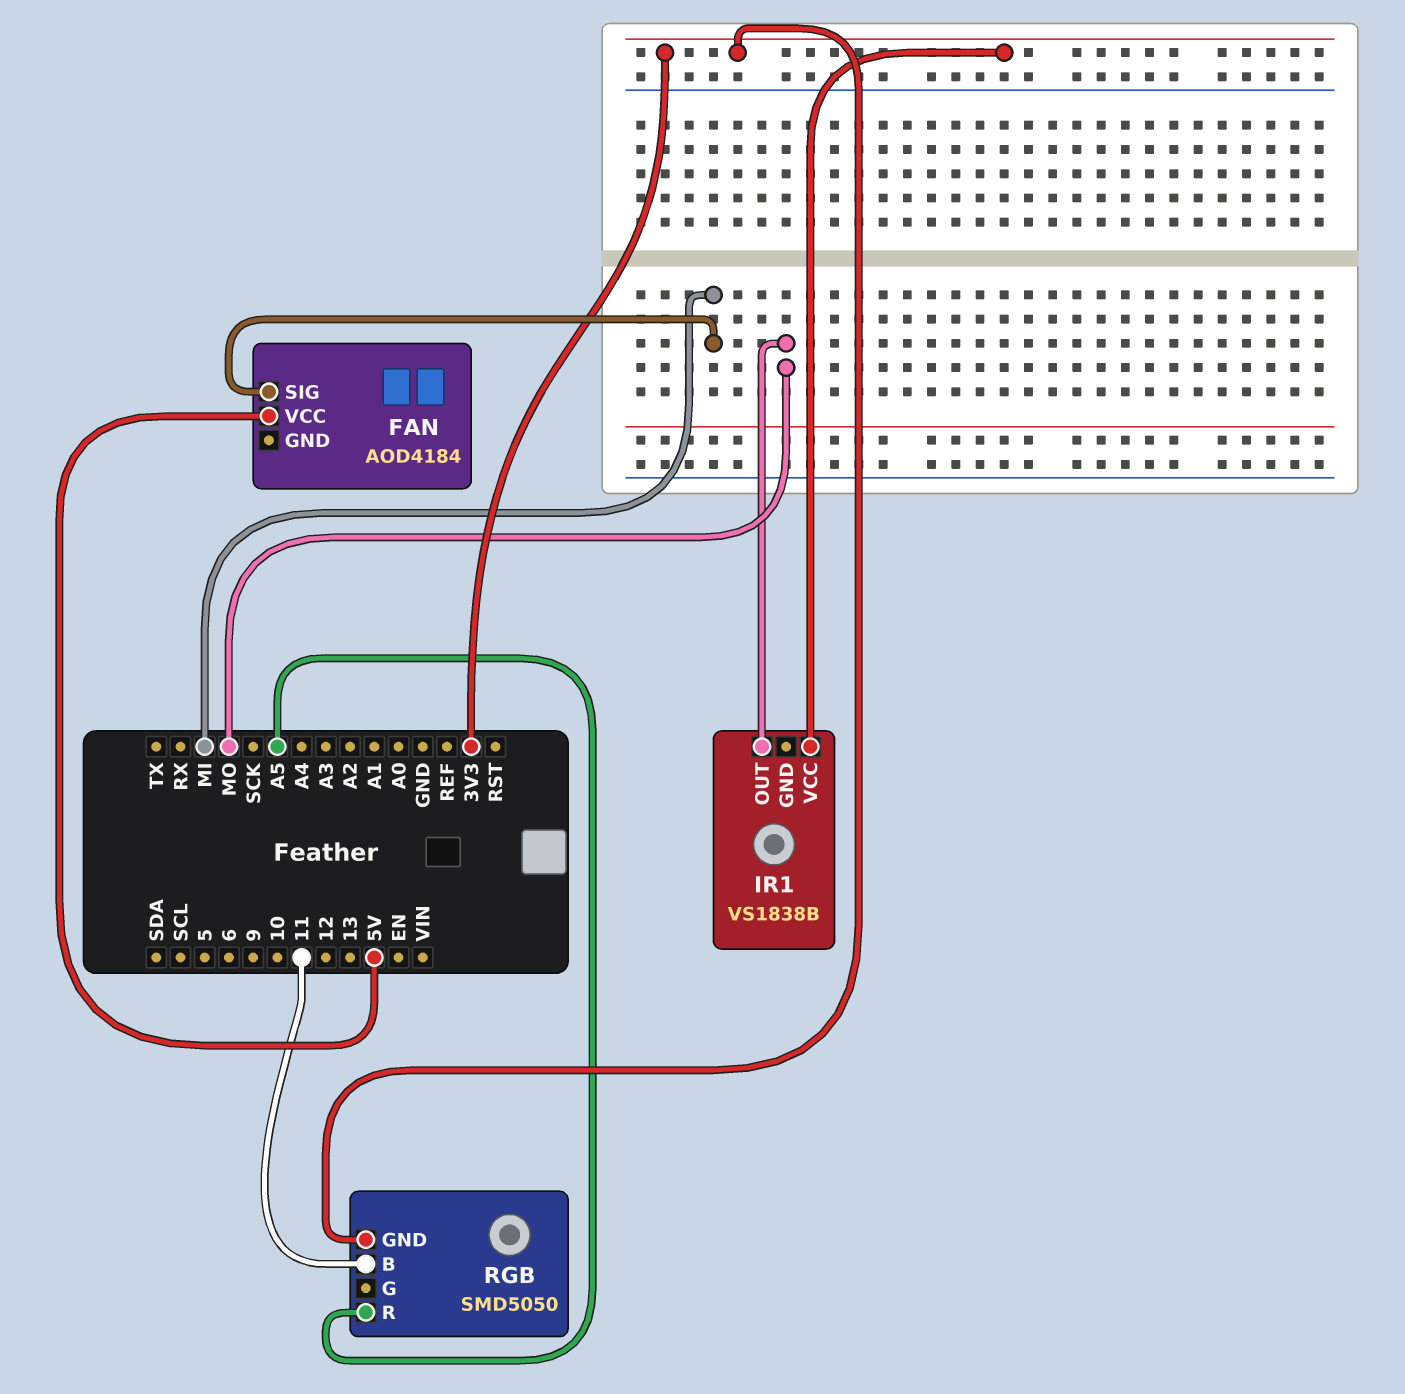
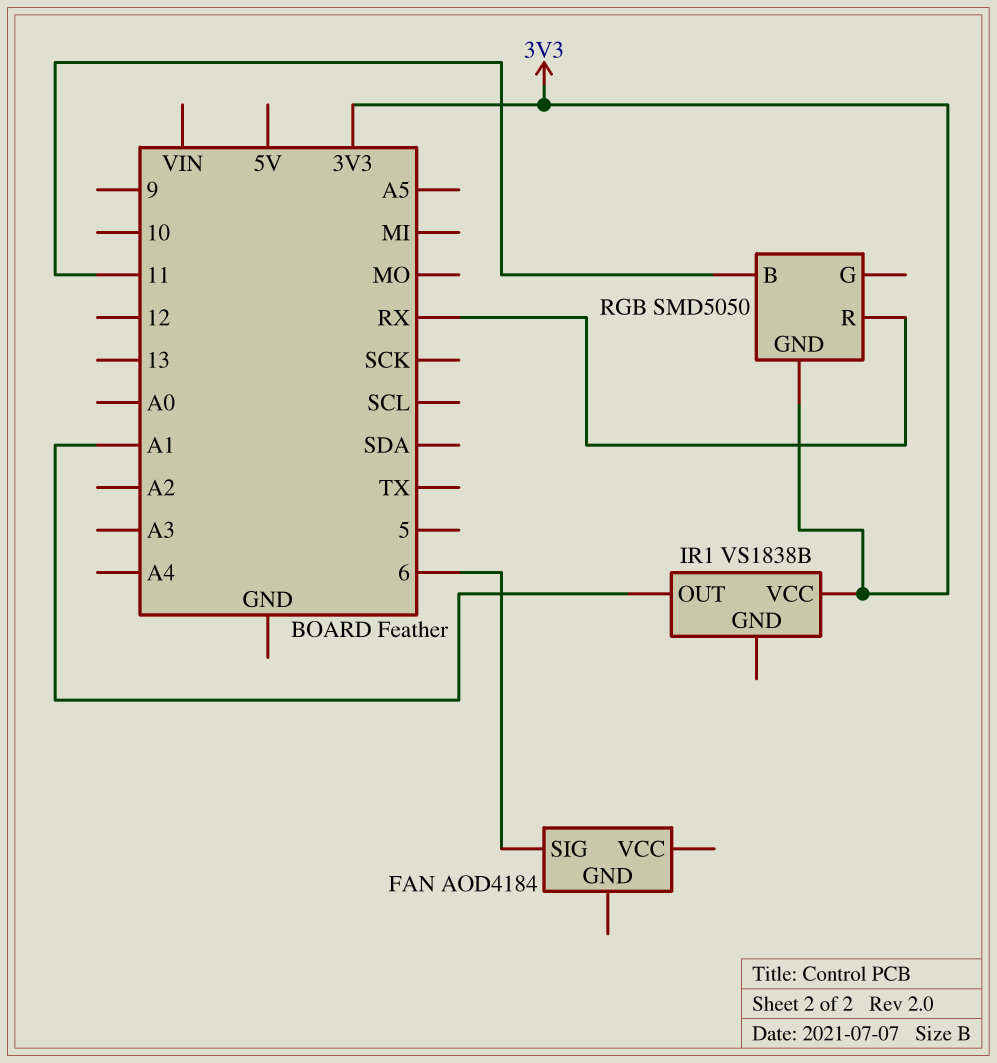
FAN pin SIG: MI -> 6
FAN pin VCC: 5V -> none
IR1 pin OUT: MO -> A1
RGB pin R: A5 -> RX

